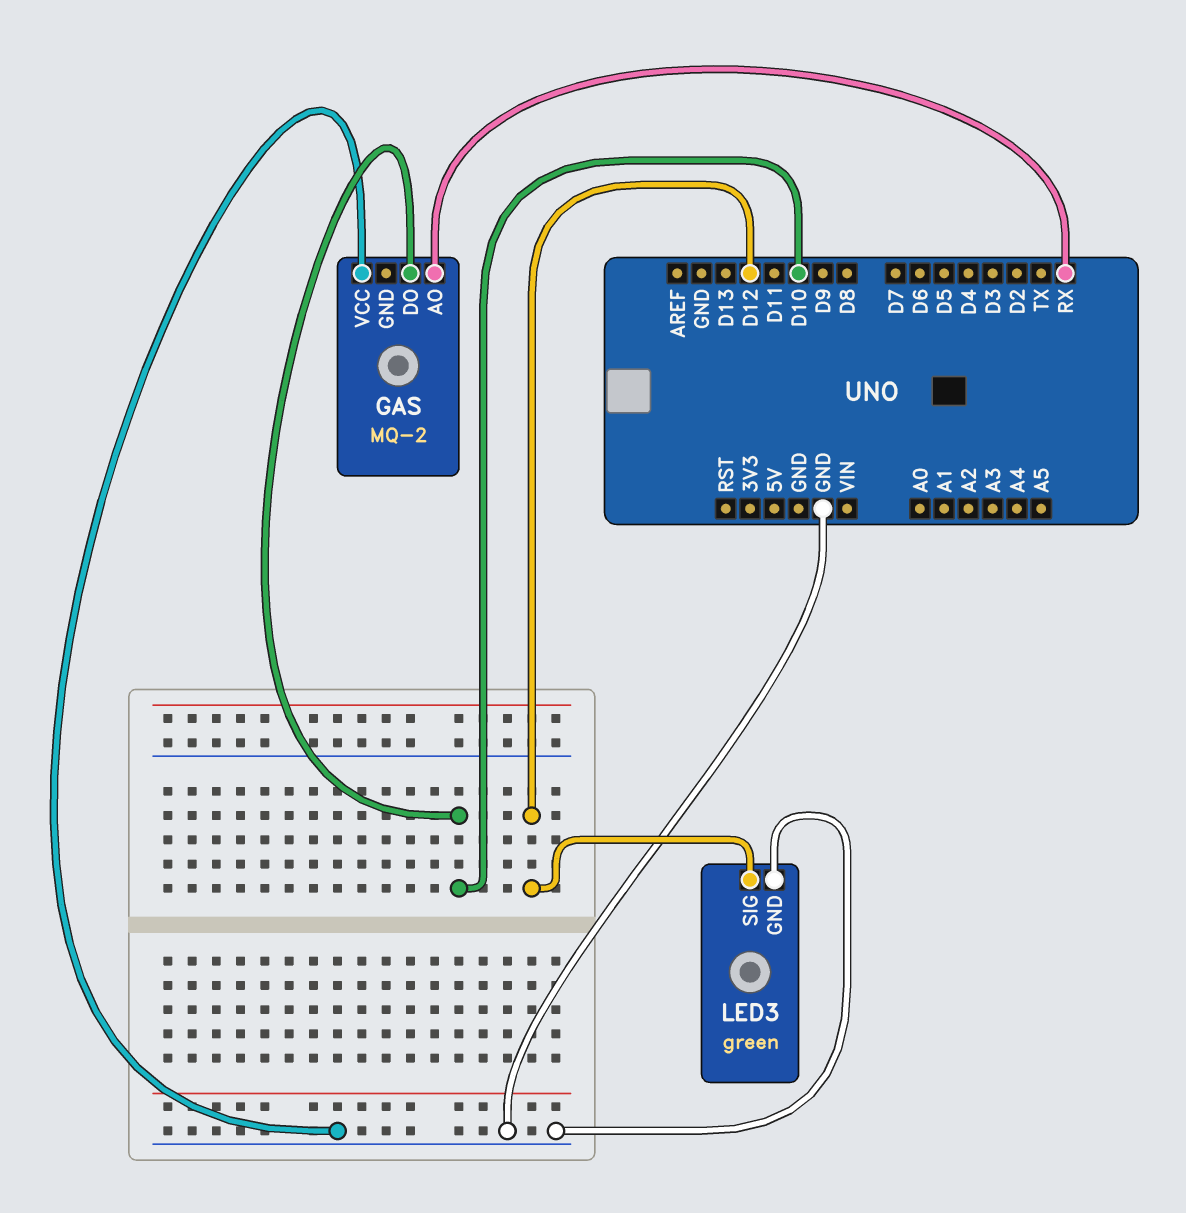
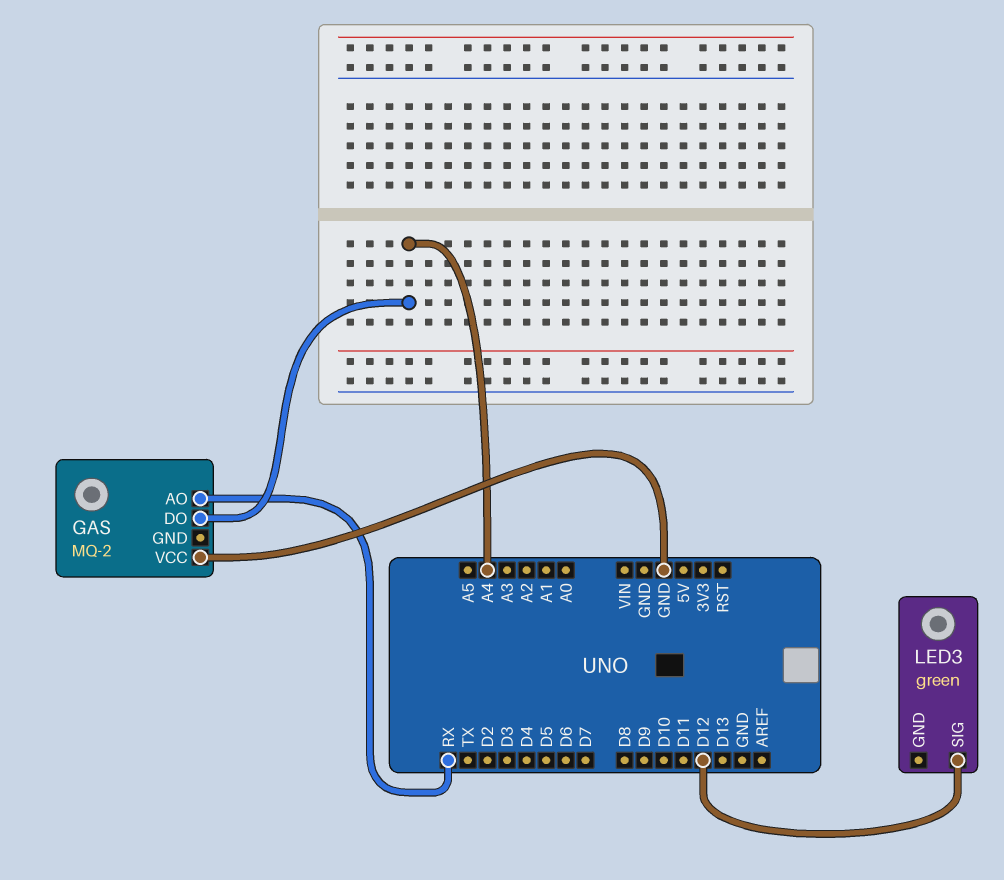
GAS pin DO: D10 -> A4
LED3 pin GND: GND -> none

